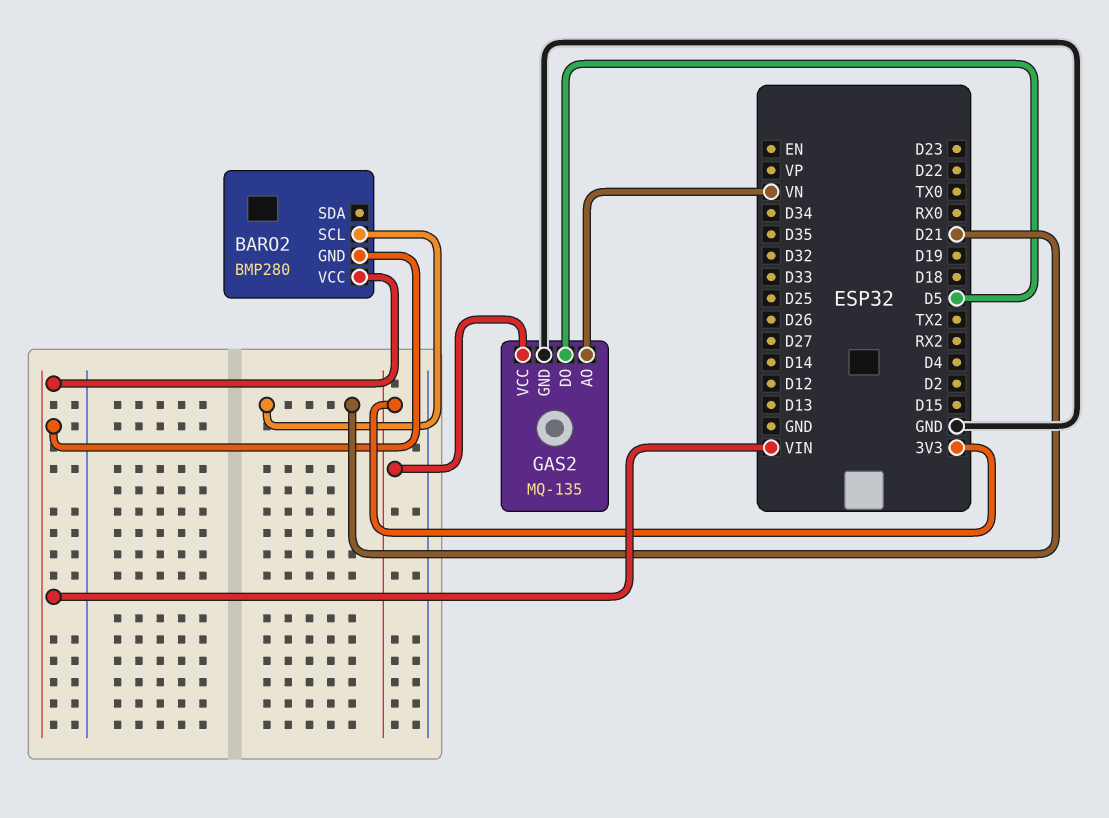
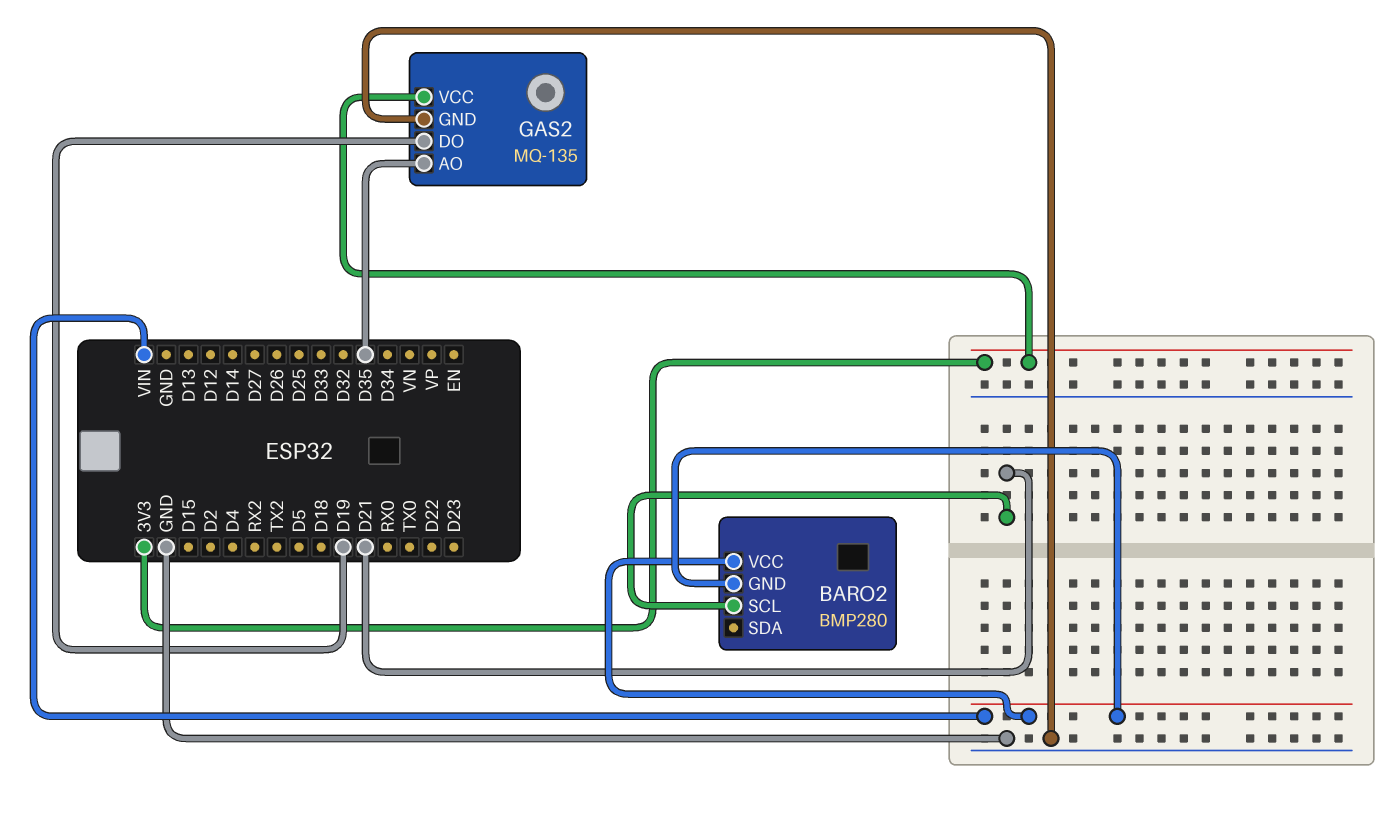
GAS2 pin AO: VN -> D35
GAS2 pin DO: D5 -> D19

